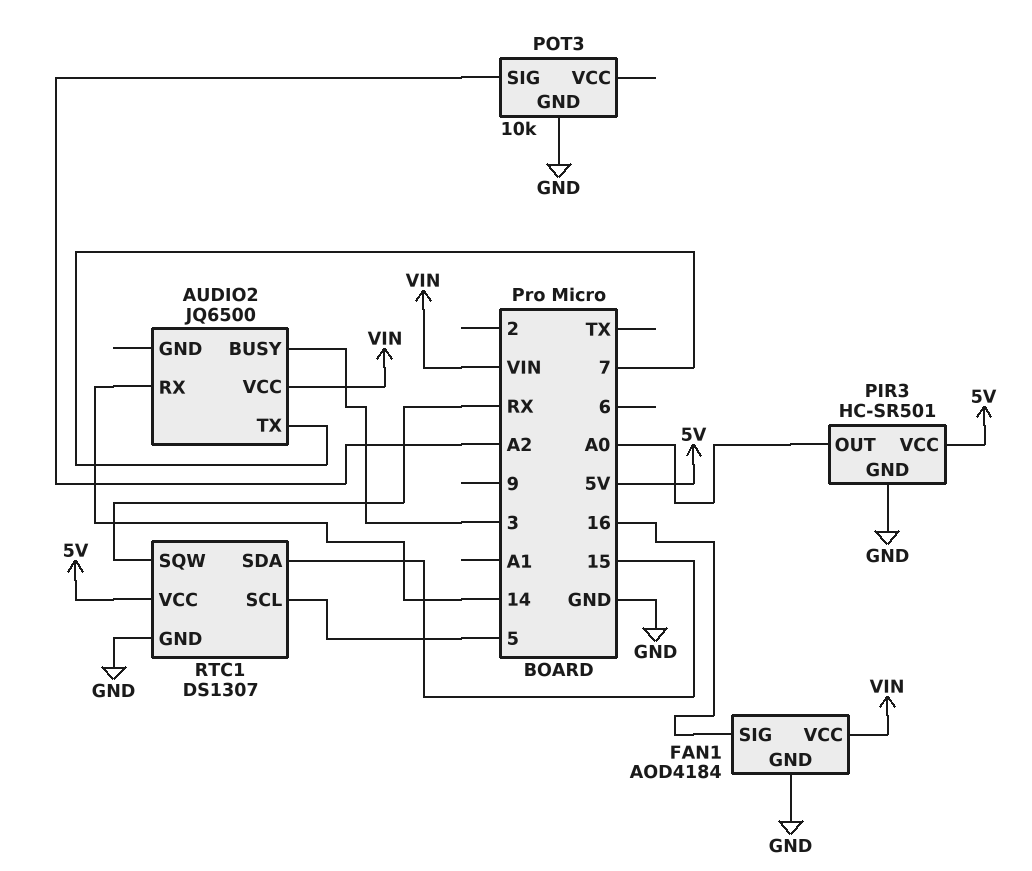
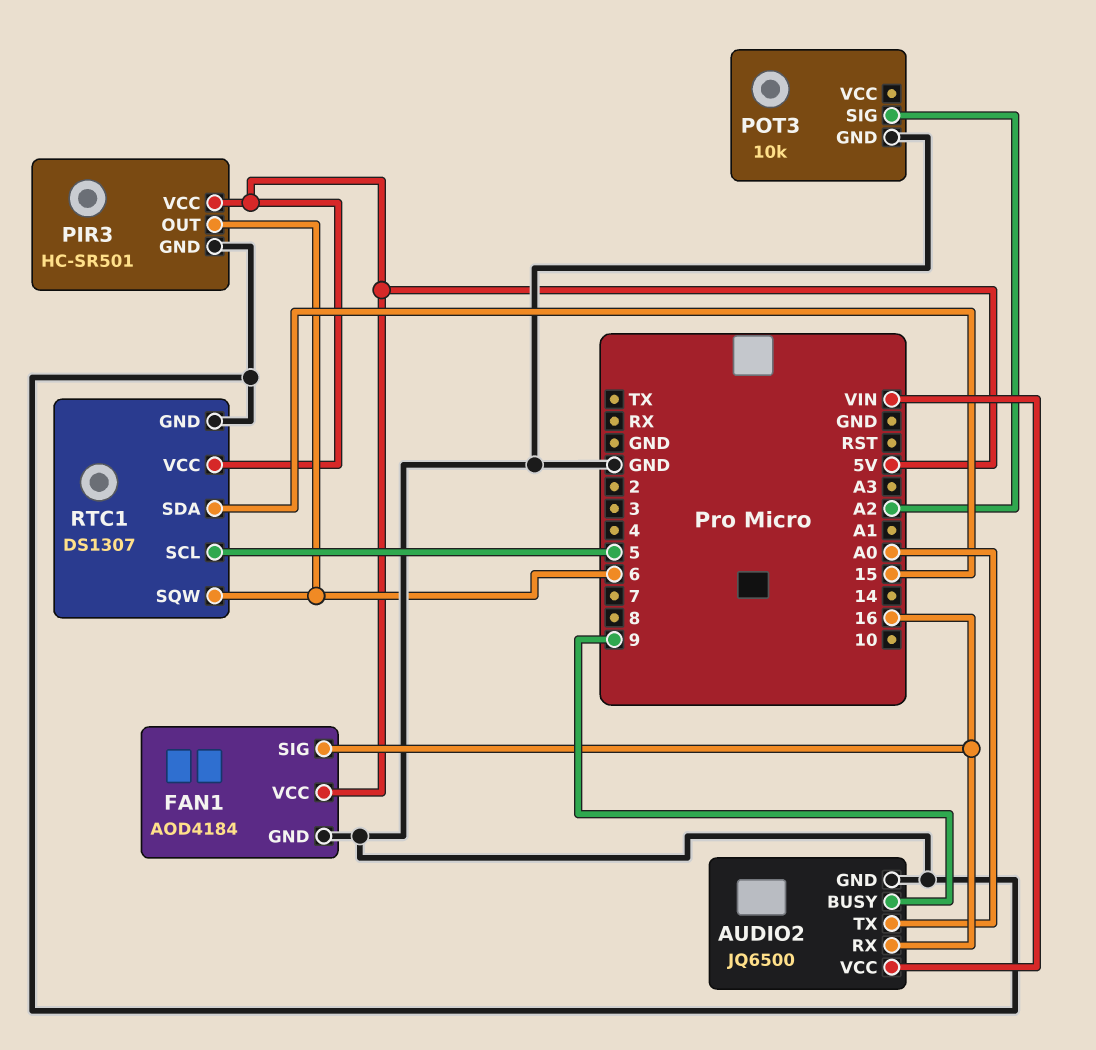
AUDIO2 pin BUSY: 3 -> 9
AUDIO2 pin GND: none -> GND
AUDIO2 pin RX: 14 -> 16
AUDIO2 pin TX: 7 -> A0
FAN1 pin VCC: VIN -> 5V
PIR3 pin OUT: A0 -> 6
RTC1 pin SQW: RX -> 6

